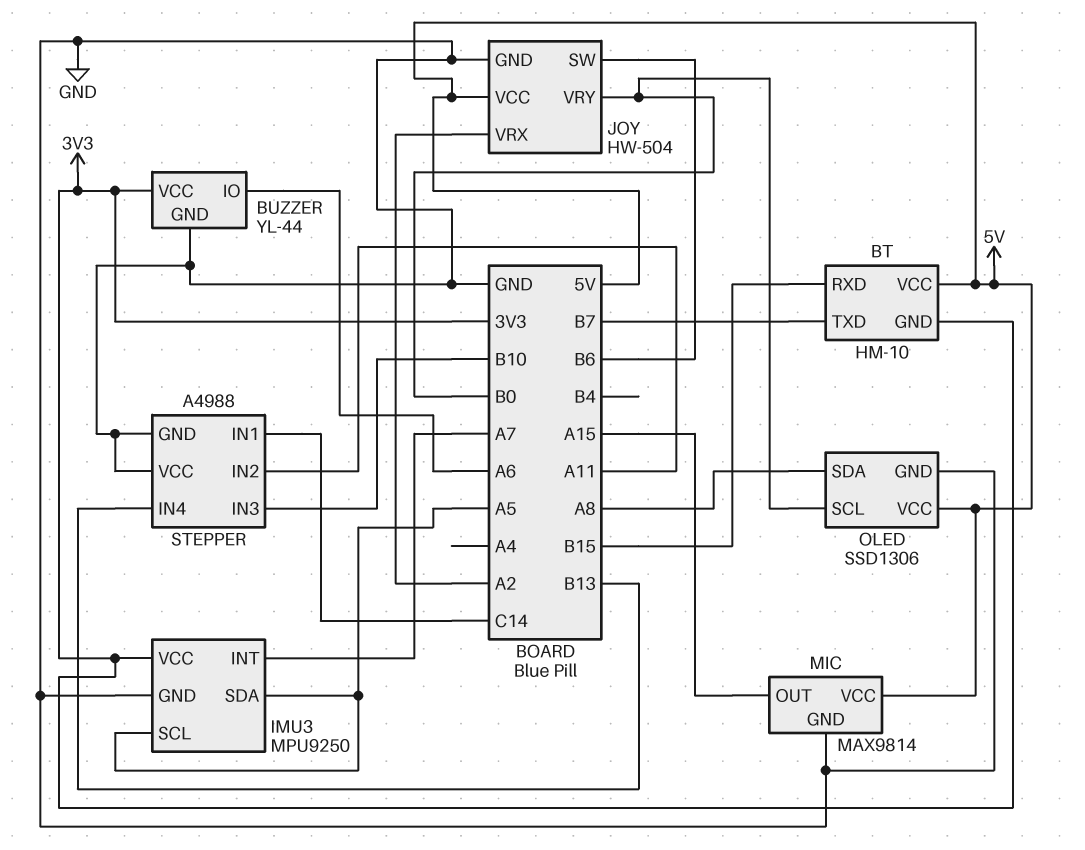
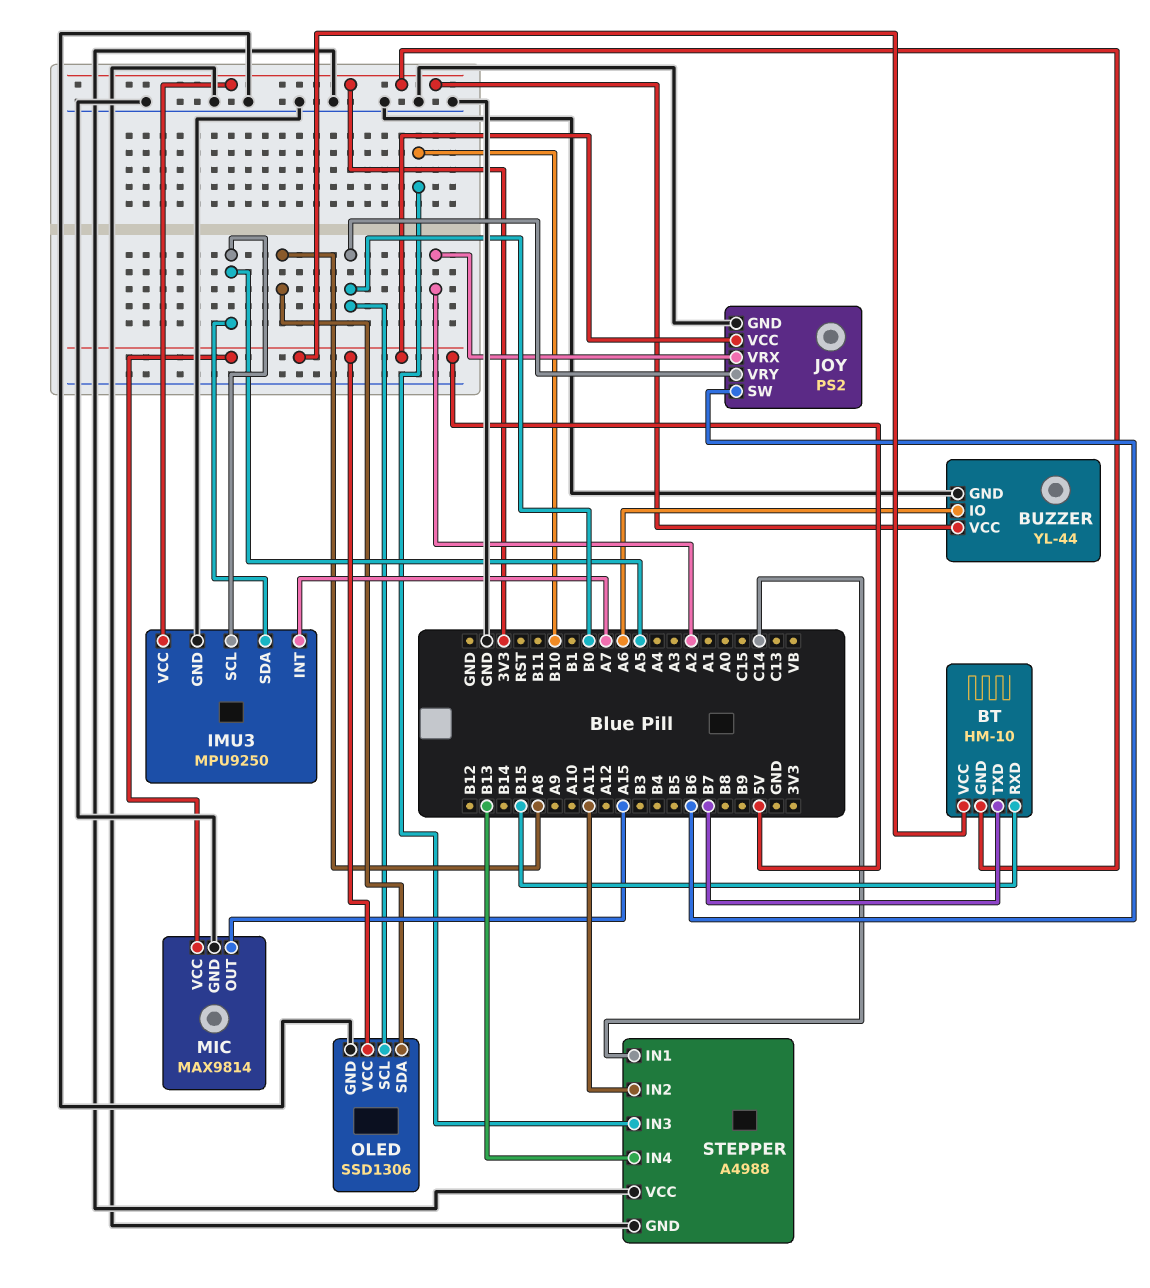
JOY: HW-504 -> PS2

